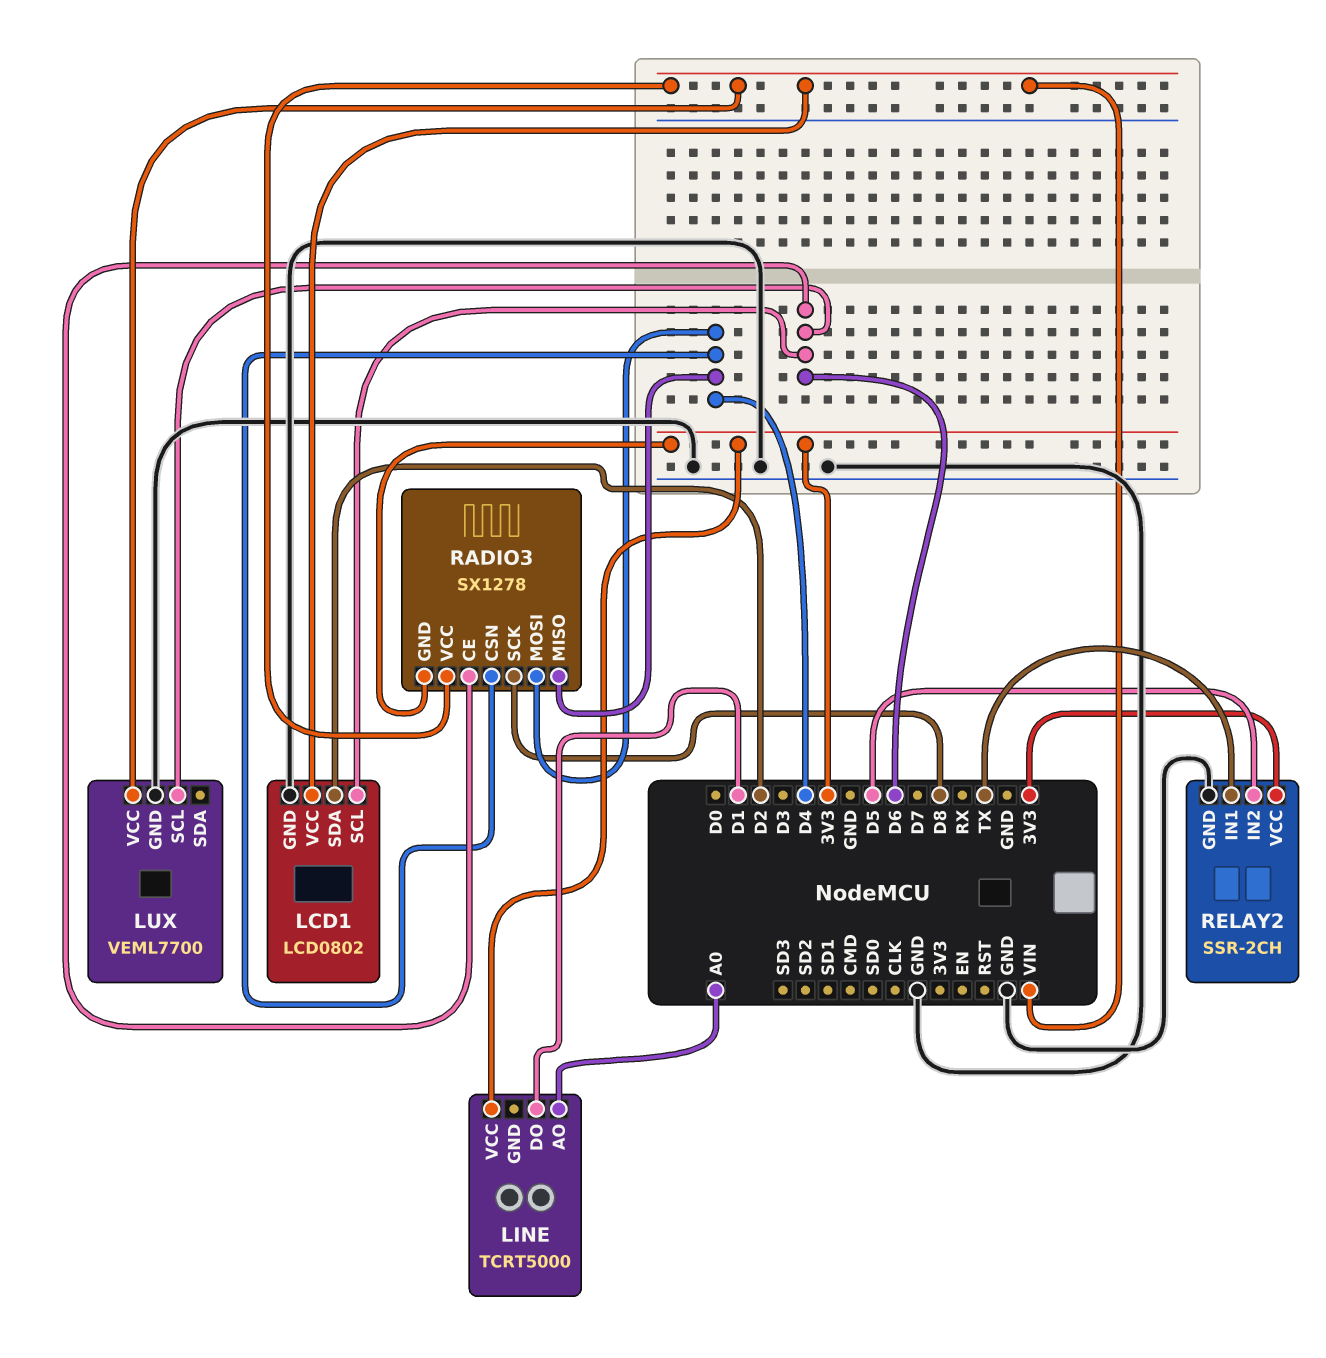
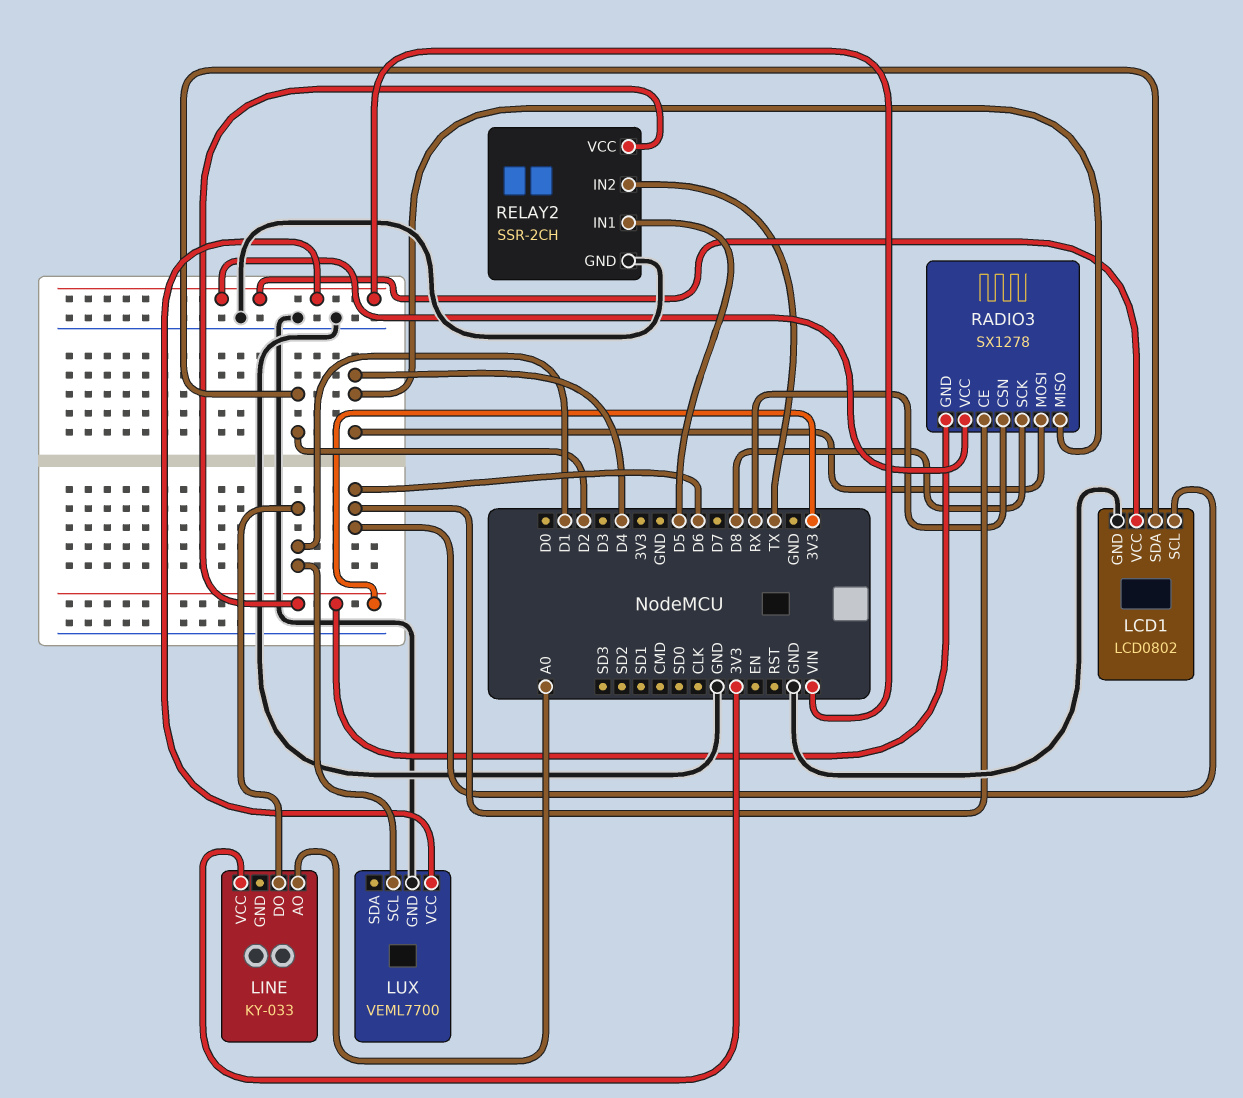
LINE: TCRT5000 -> KY-033
LUX pin SCL: D6 -> D1
RADIO3 pin CSN: D4 -> RX
RELAY2 pin IN1: TX -> D5
RELAY2 pin IN2: D5 -> TX

